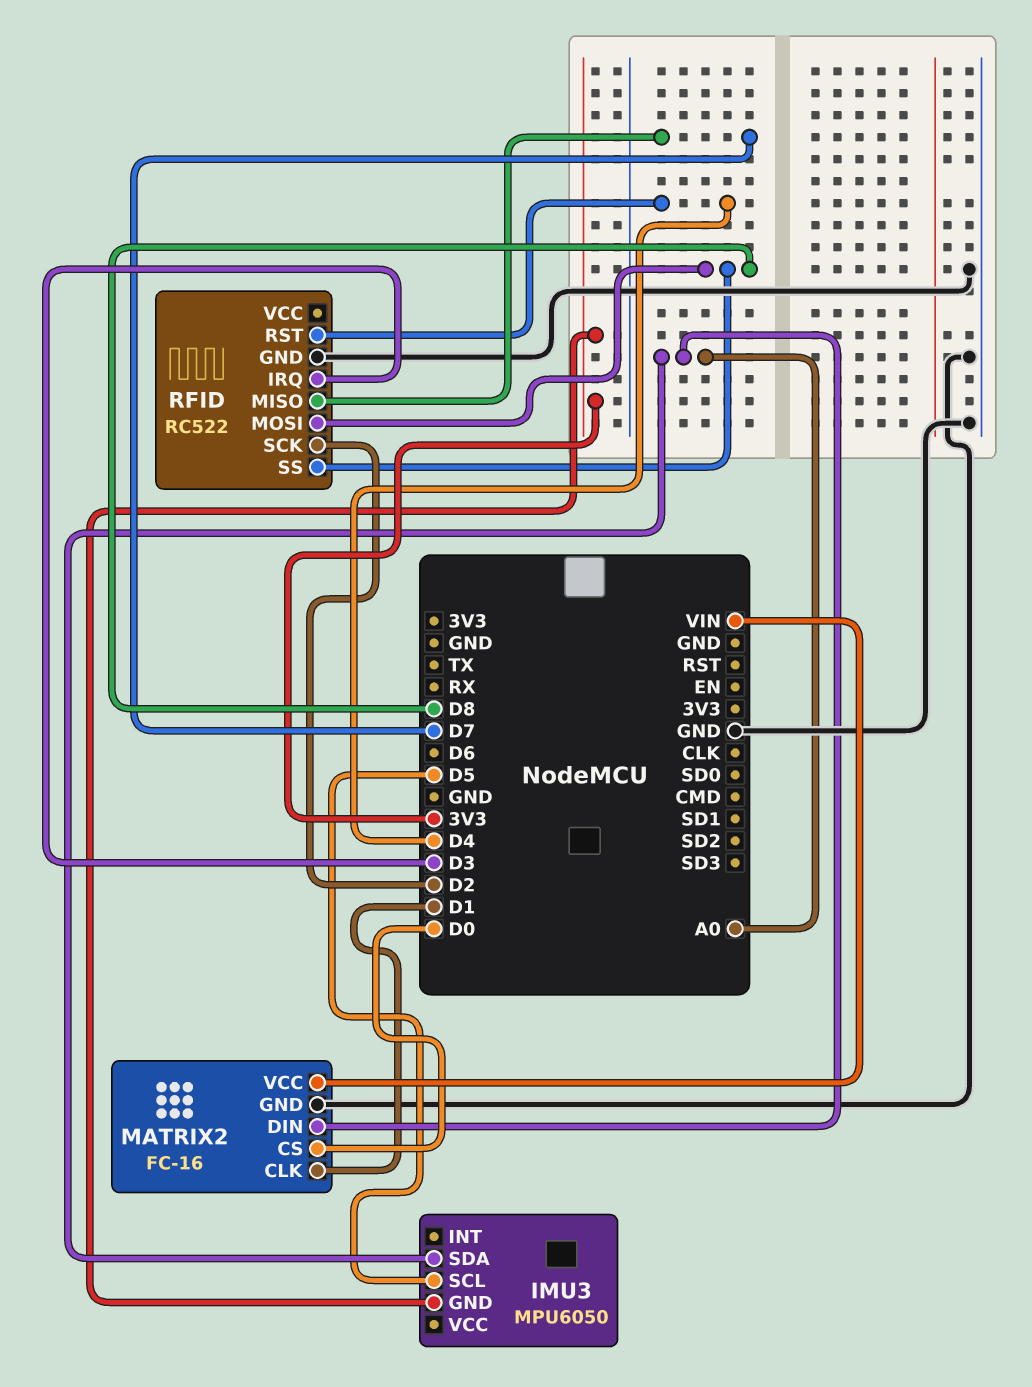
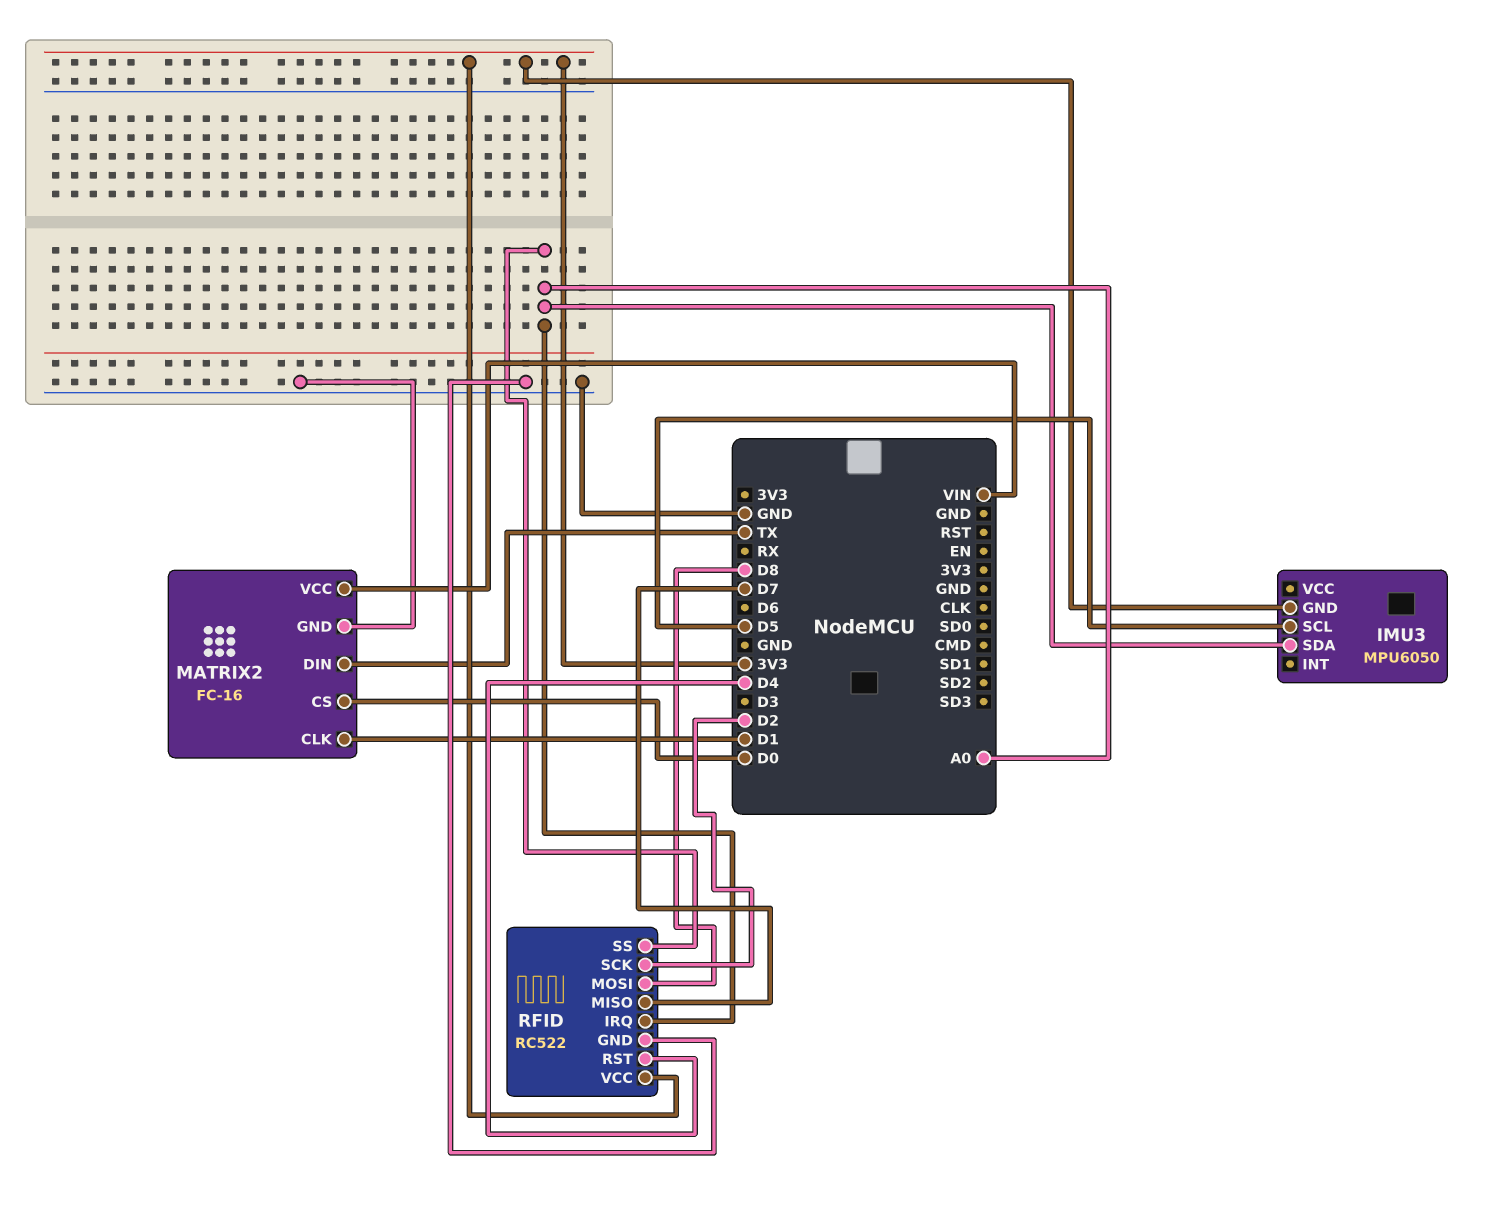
MATRIX2 pin DIN: A0 -> TX
RFID pin IRQ: D3 -> A0
RFID pin SS: D8 -> A0
RFID pin VCC: none -> 3V3

